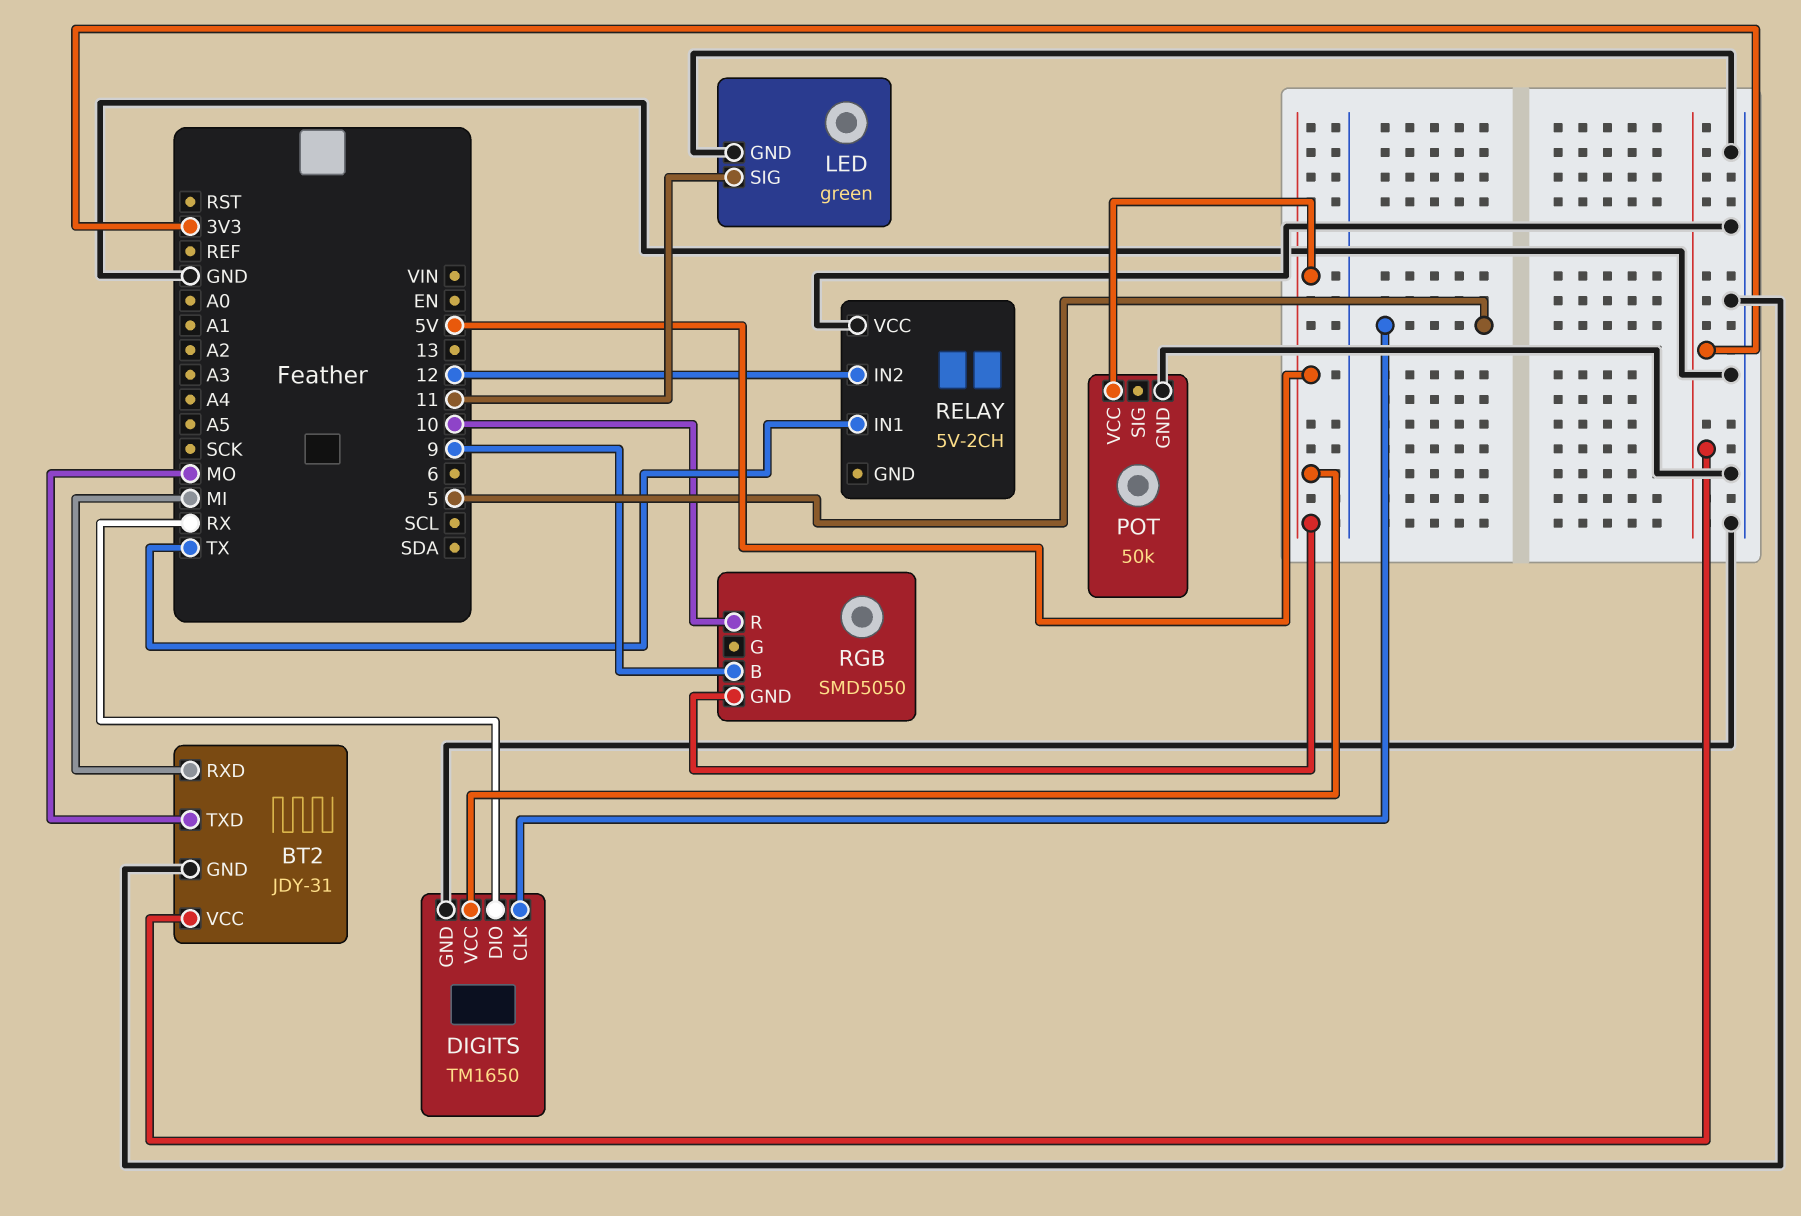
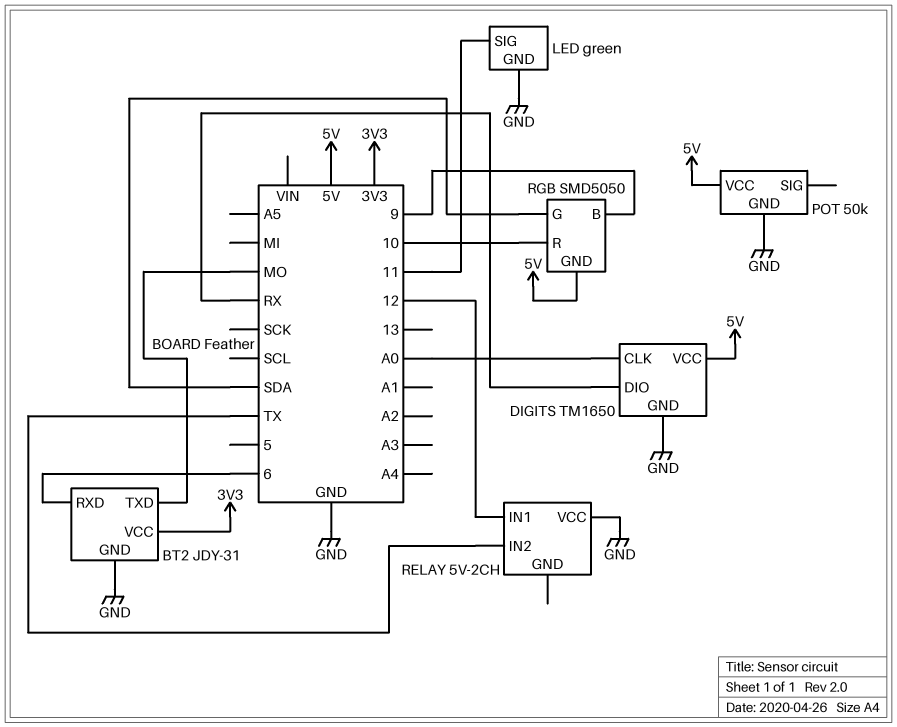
BT2 pin RXD: MI -> 6
DIGITS pin CLK: 5 -> A0
RELAY pin IN1: TX -> 12
RELAY pin IN2: 12 -> TX
RGB pin G: none -> SDA

